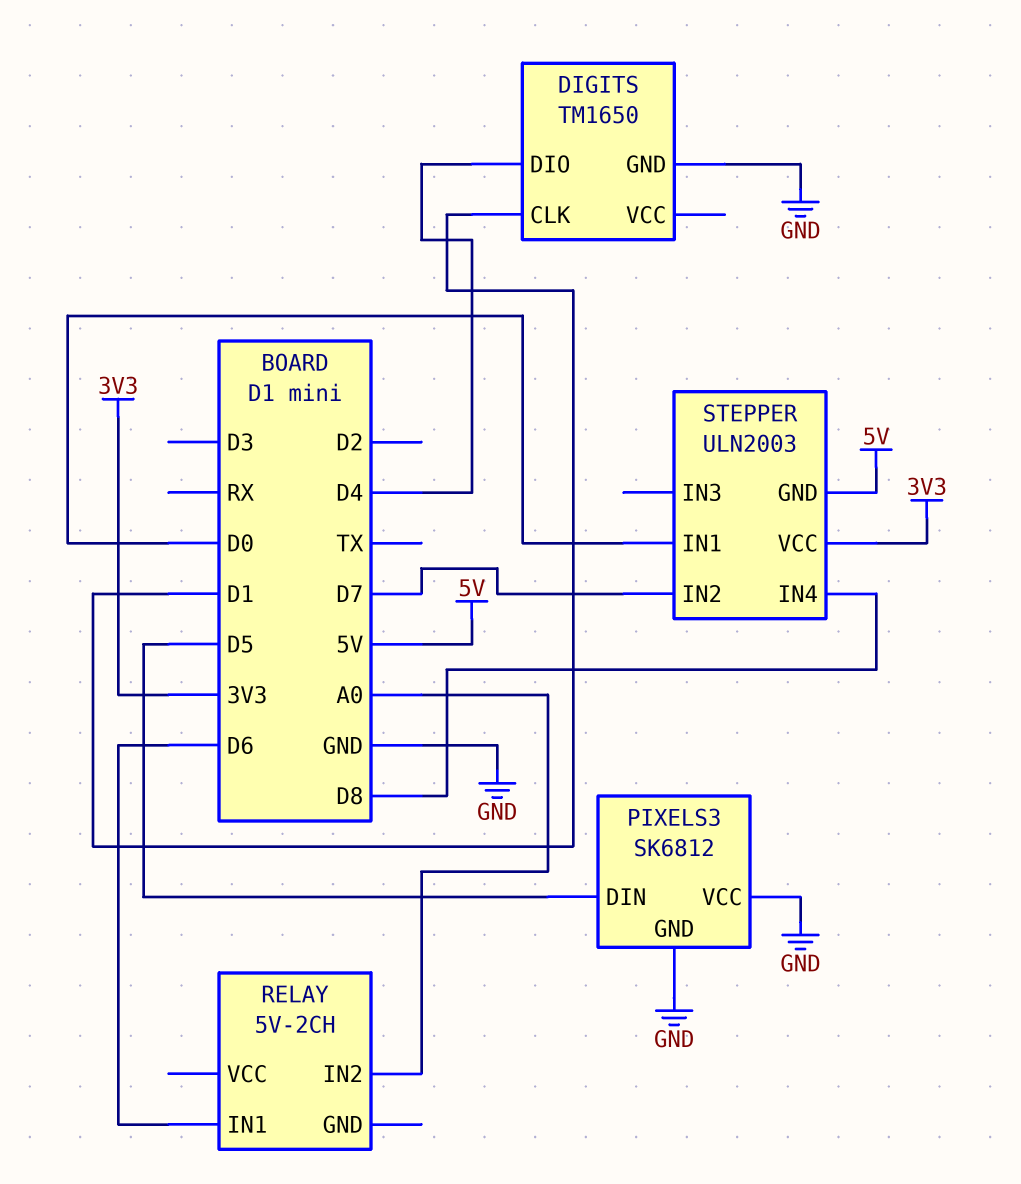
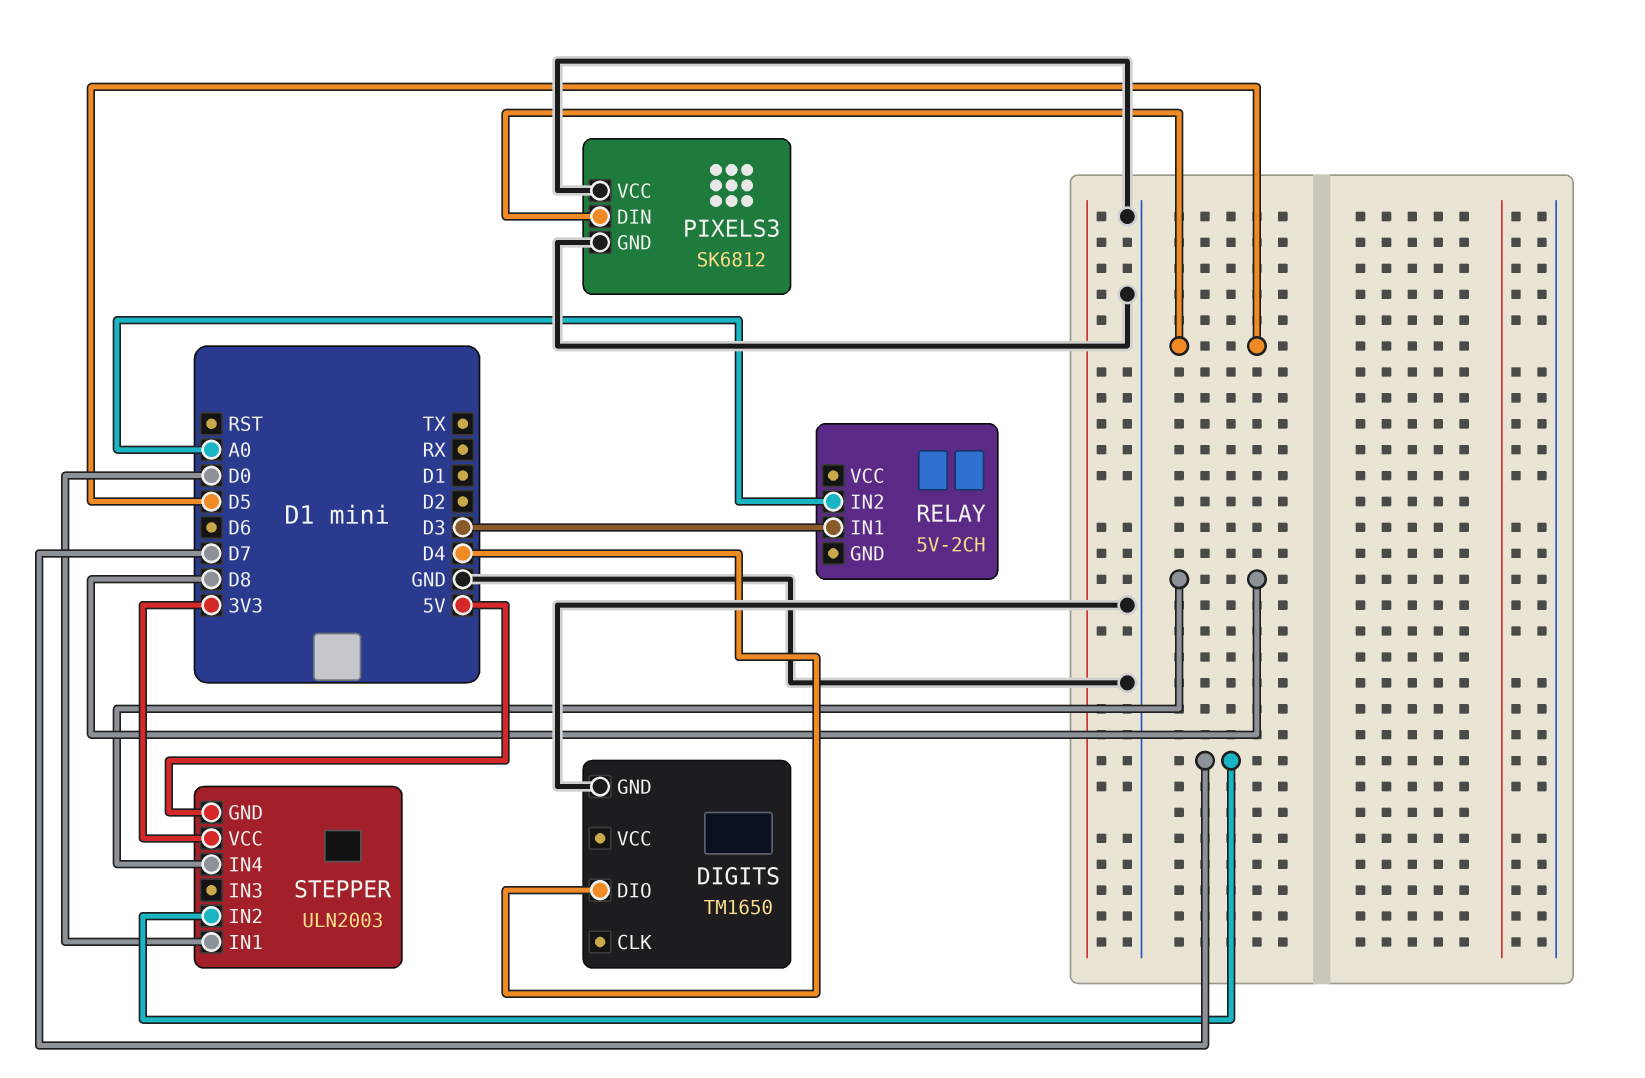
DIGITS pin CLK: D1 -> none
RELAY pin IN1: D6 -> D3

